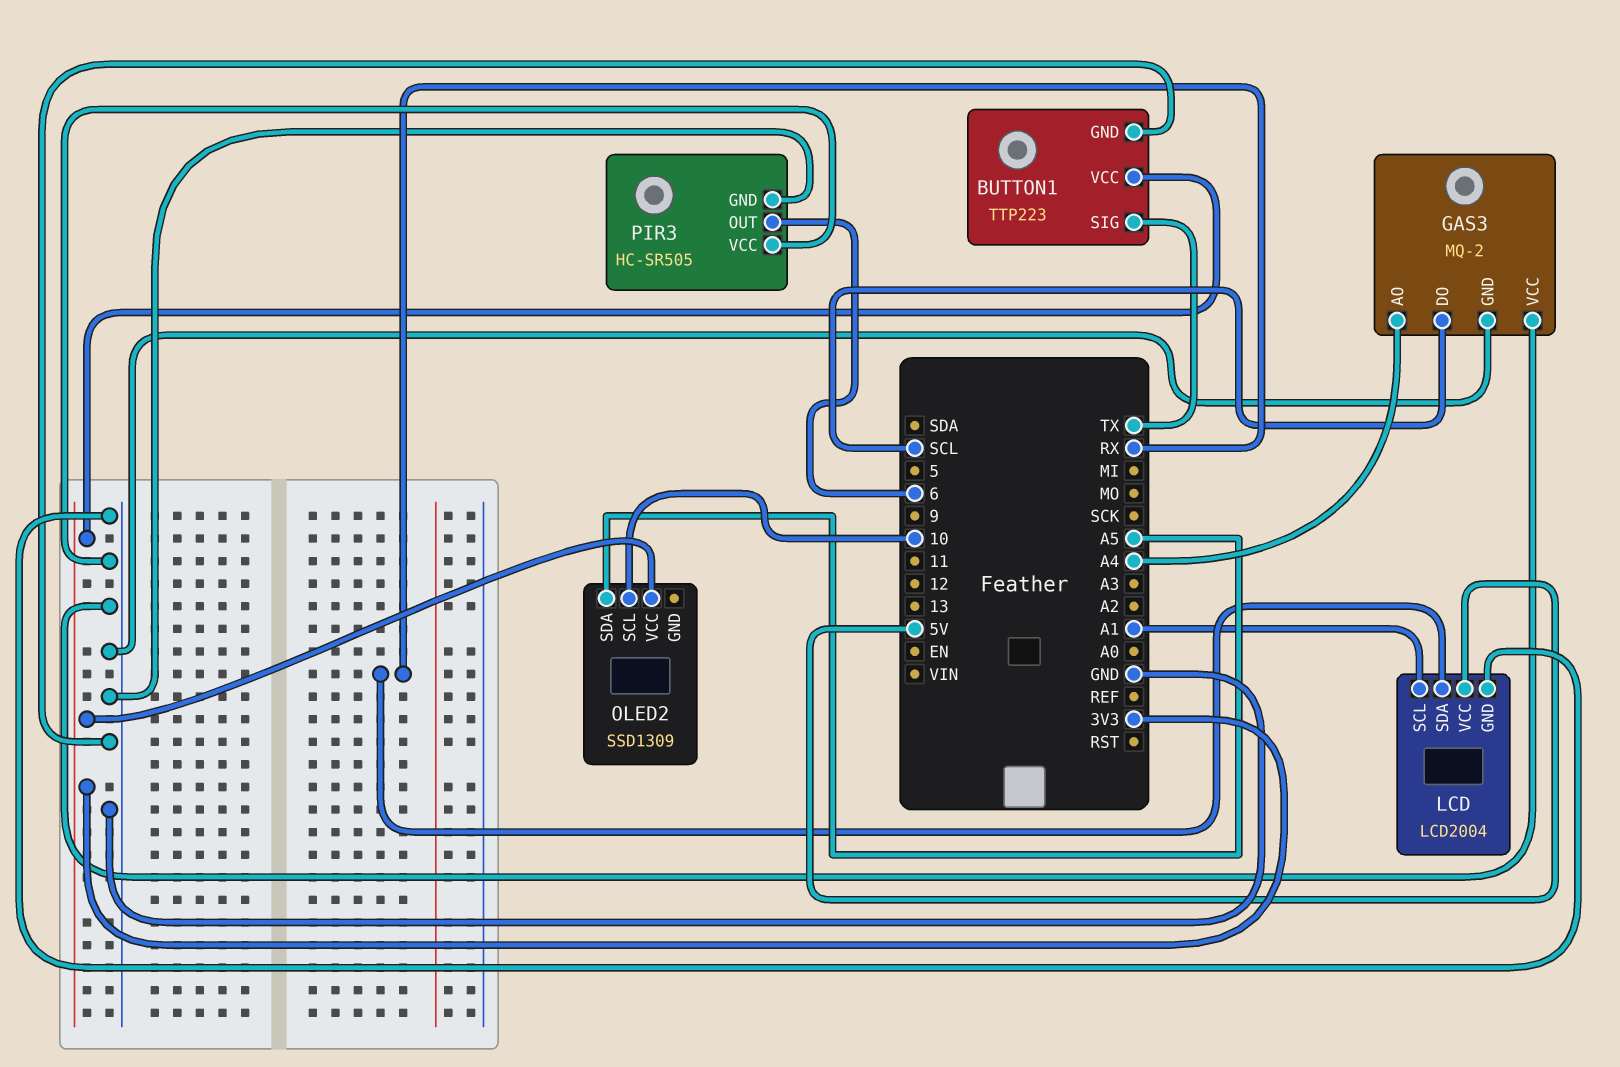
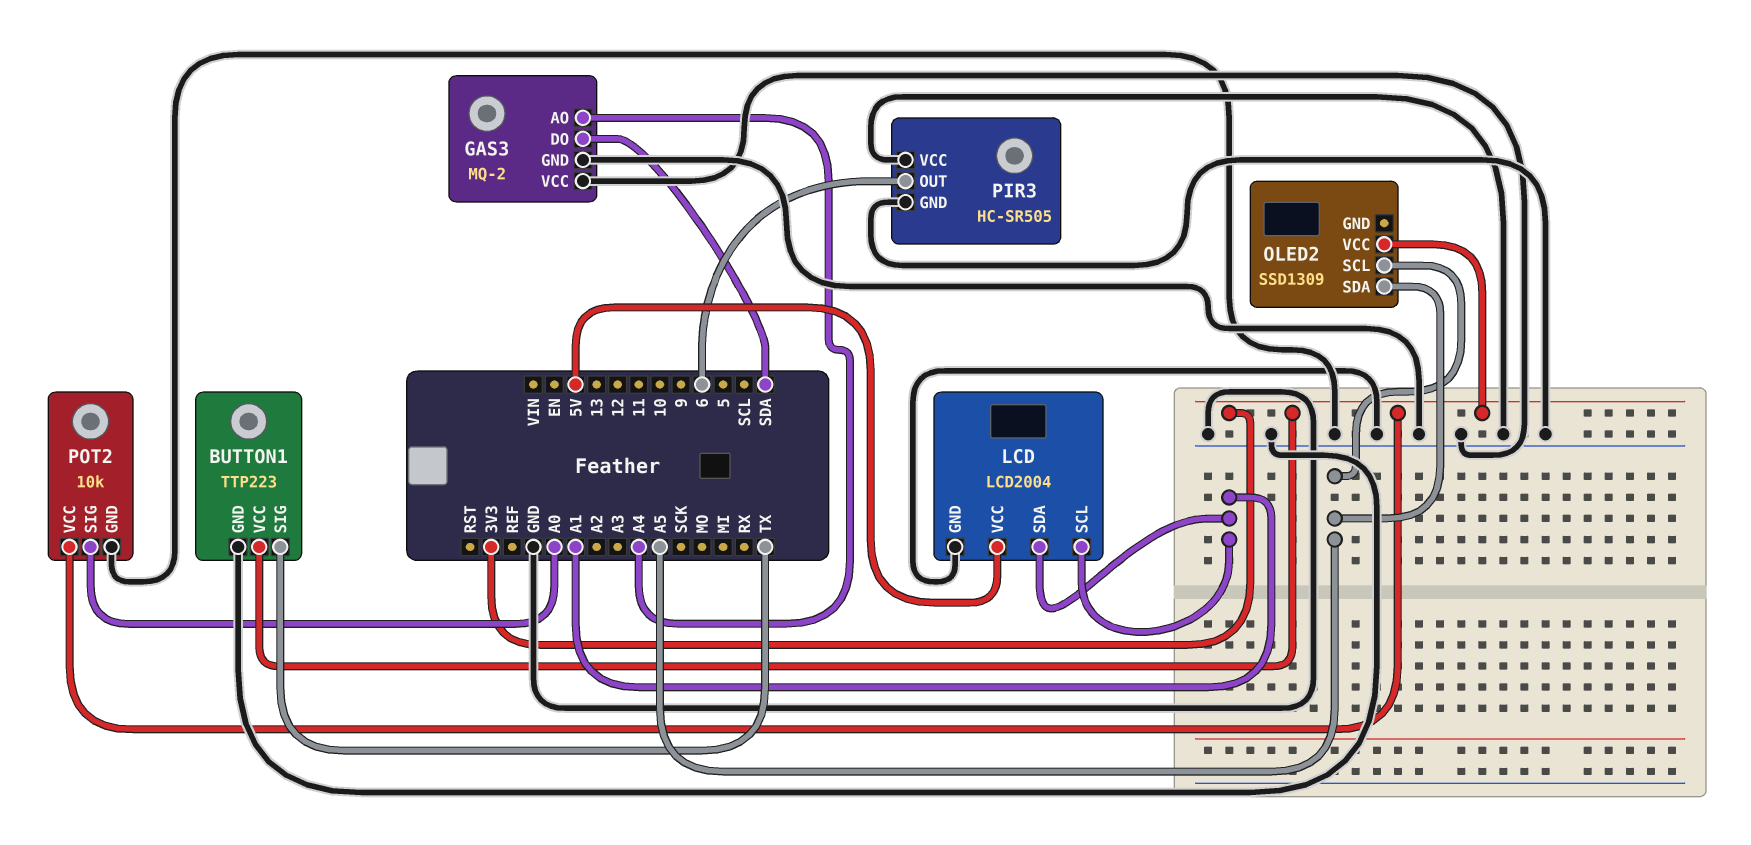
GAS3 pin DO: SCL -> SDA
LCD pin SDA: RX -> A1
OLED2 pin SCL: 10 -> A5
POT2: none -> 10k
POT2 pin GND: none -> GND
POT2 pin SIG: none -> A0
POT2 pin VCC: none -> 3V3

